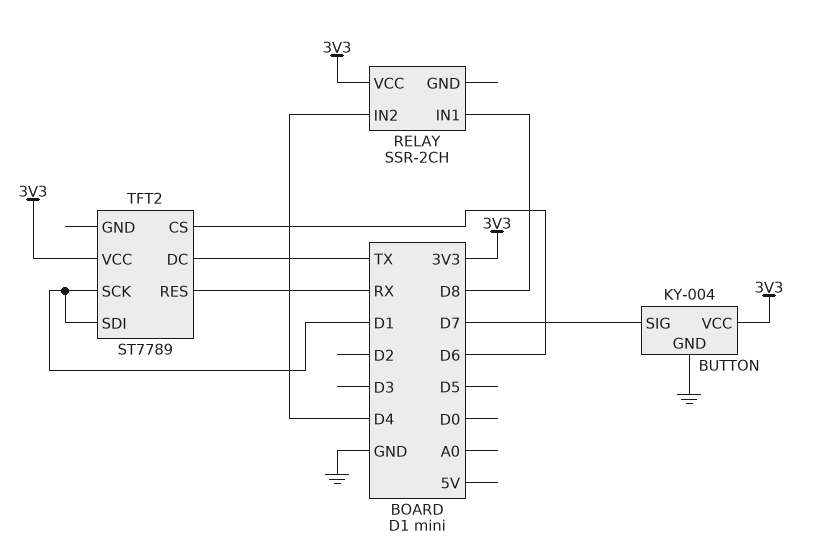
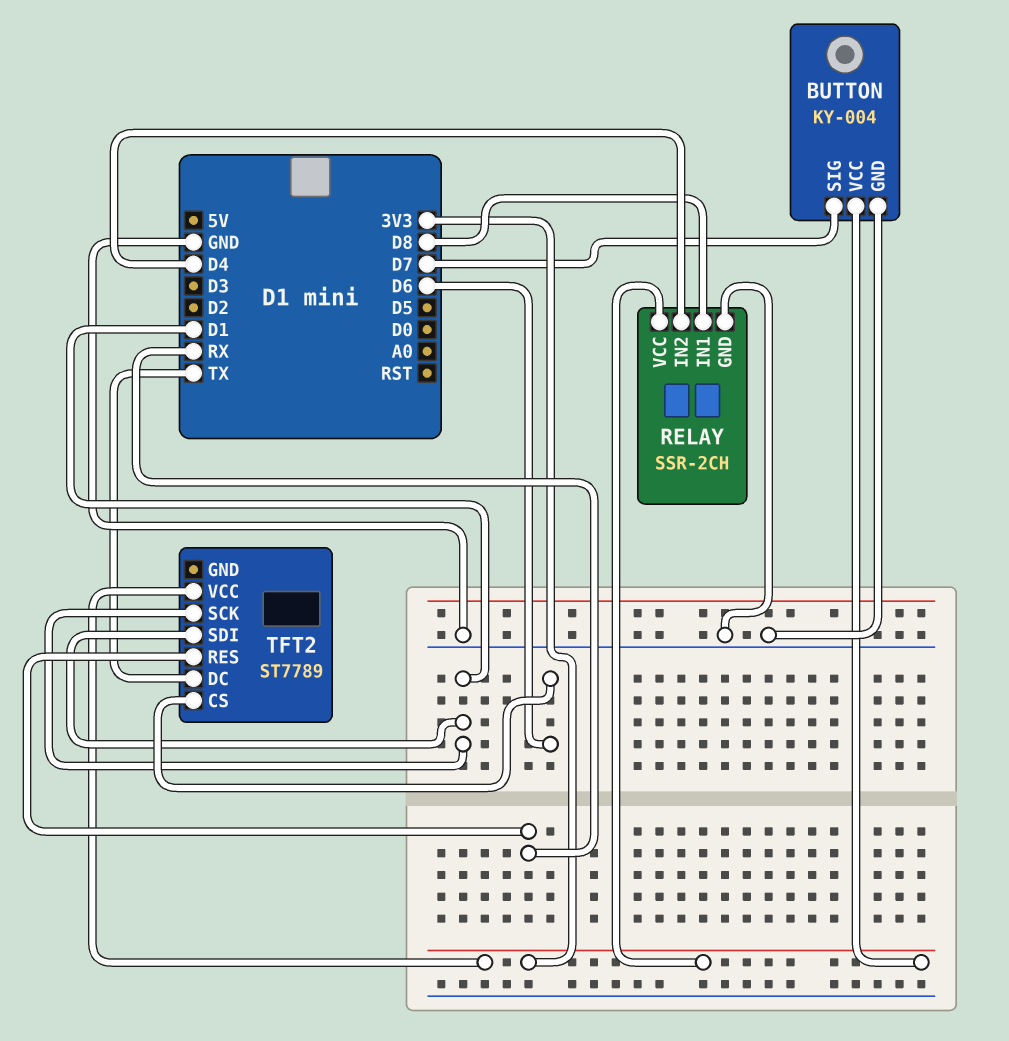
RELAY pin GND: none -> GND

